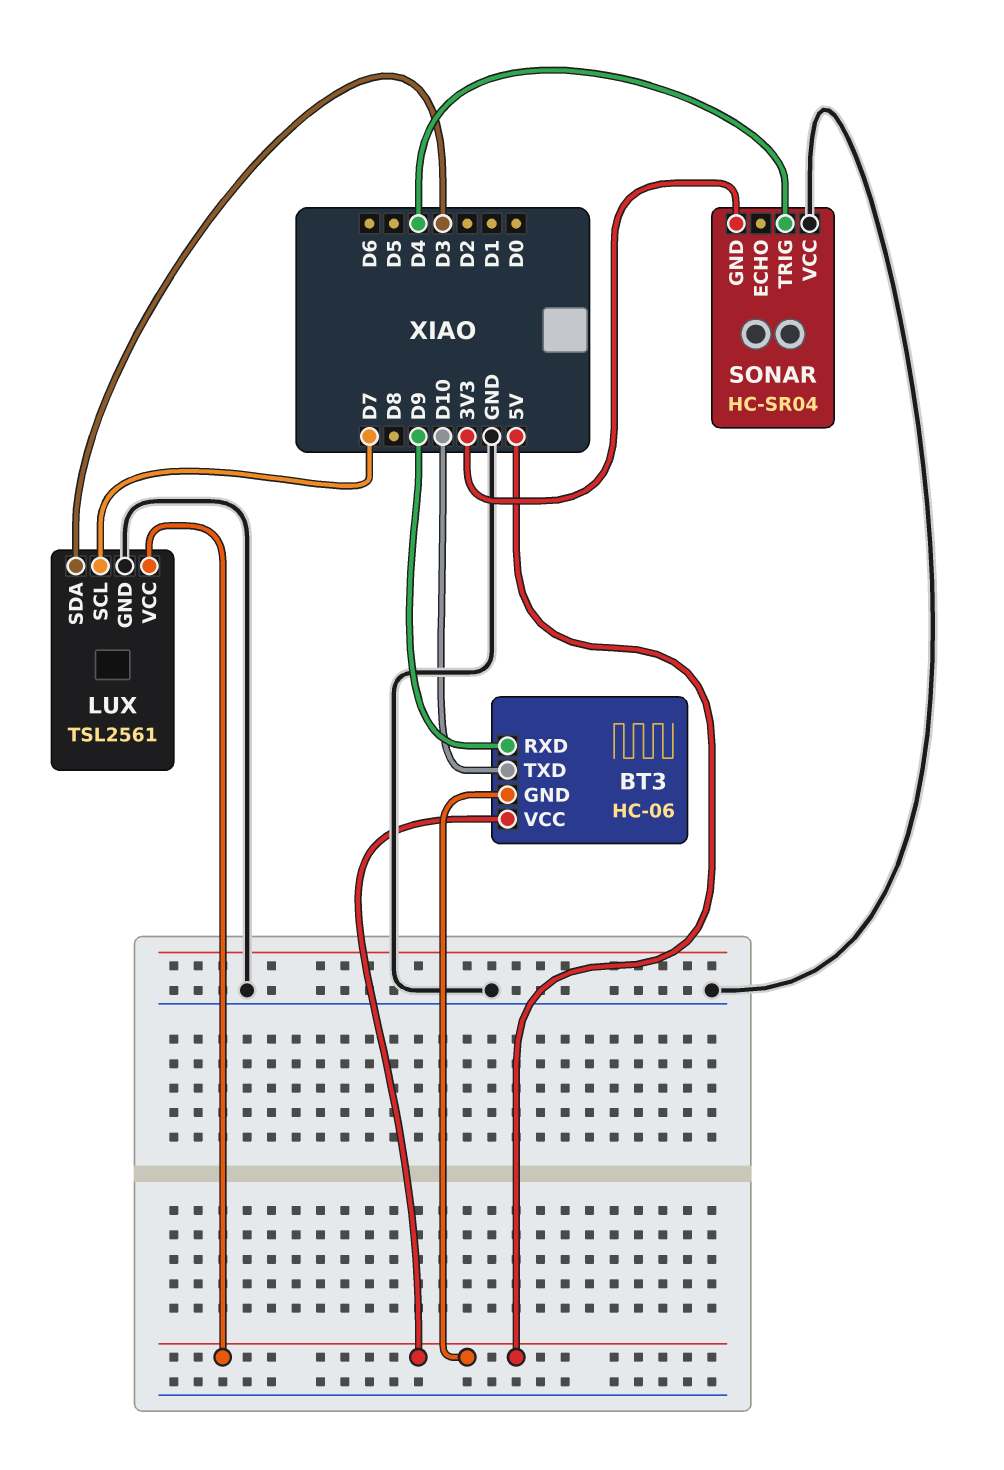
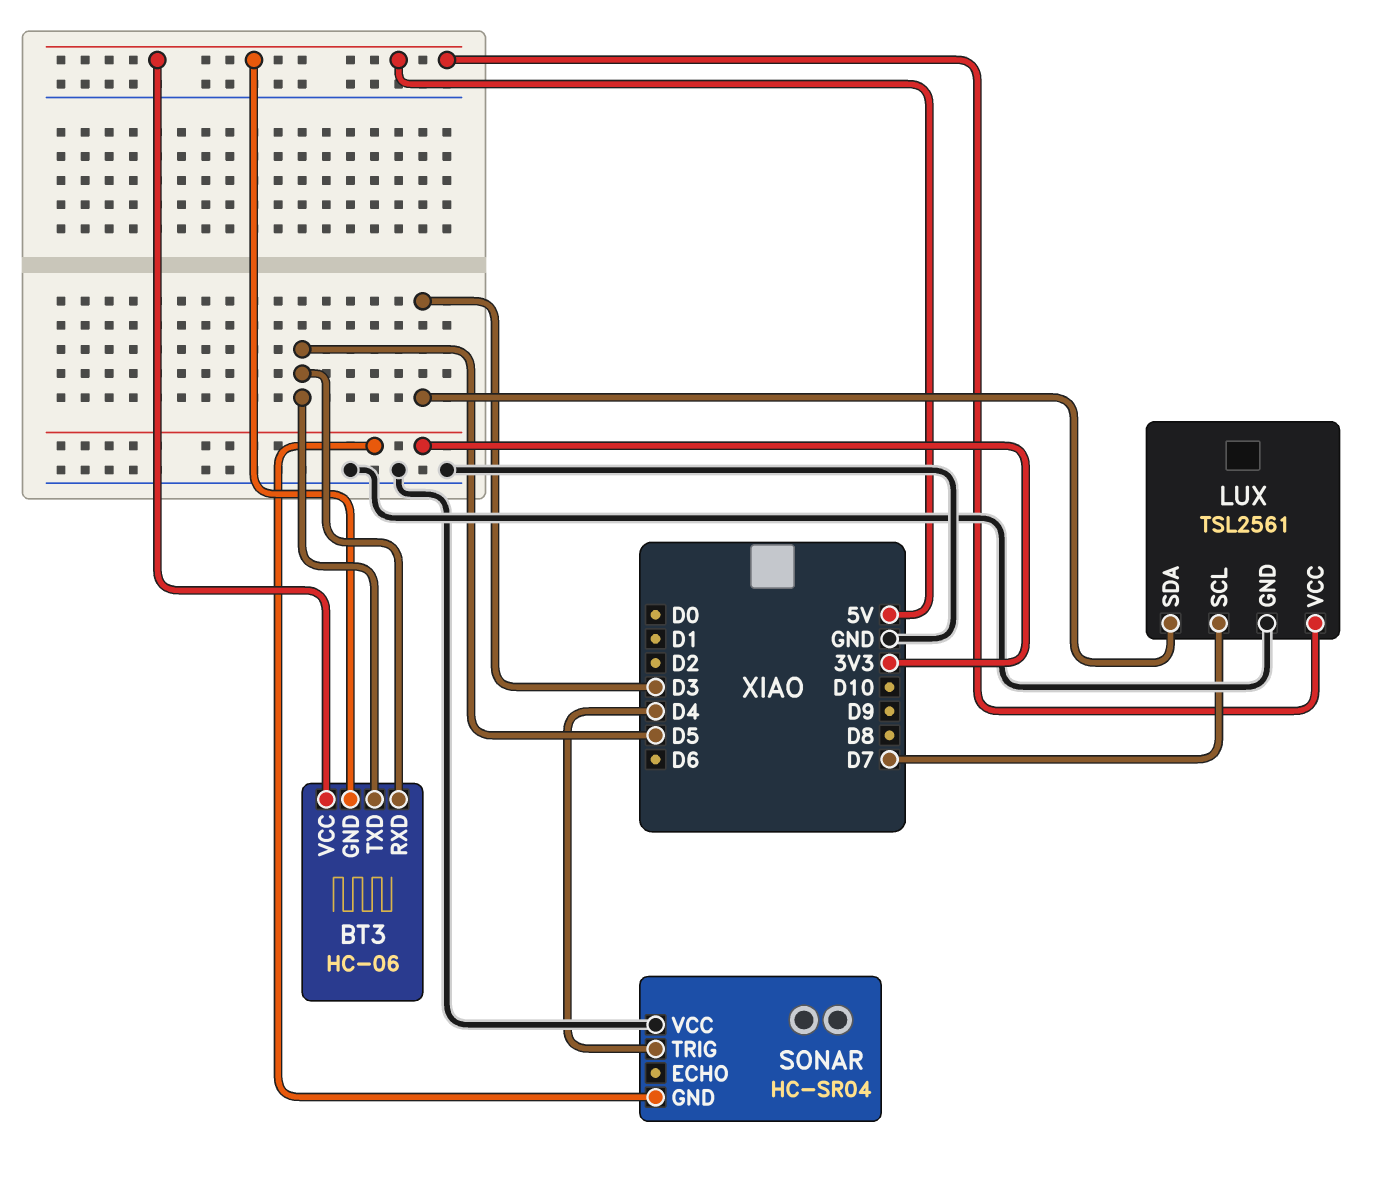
BT3 pin RXD: D9 -> D5
BT3 pin TXD: D10 -> D5

